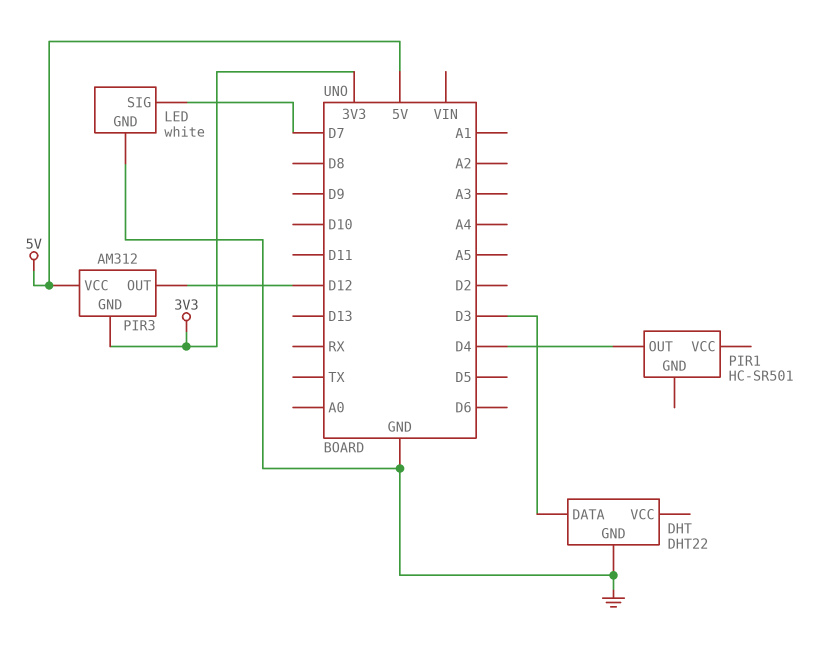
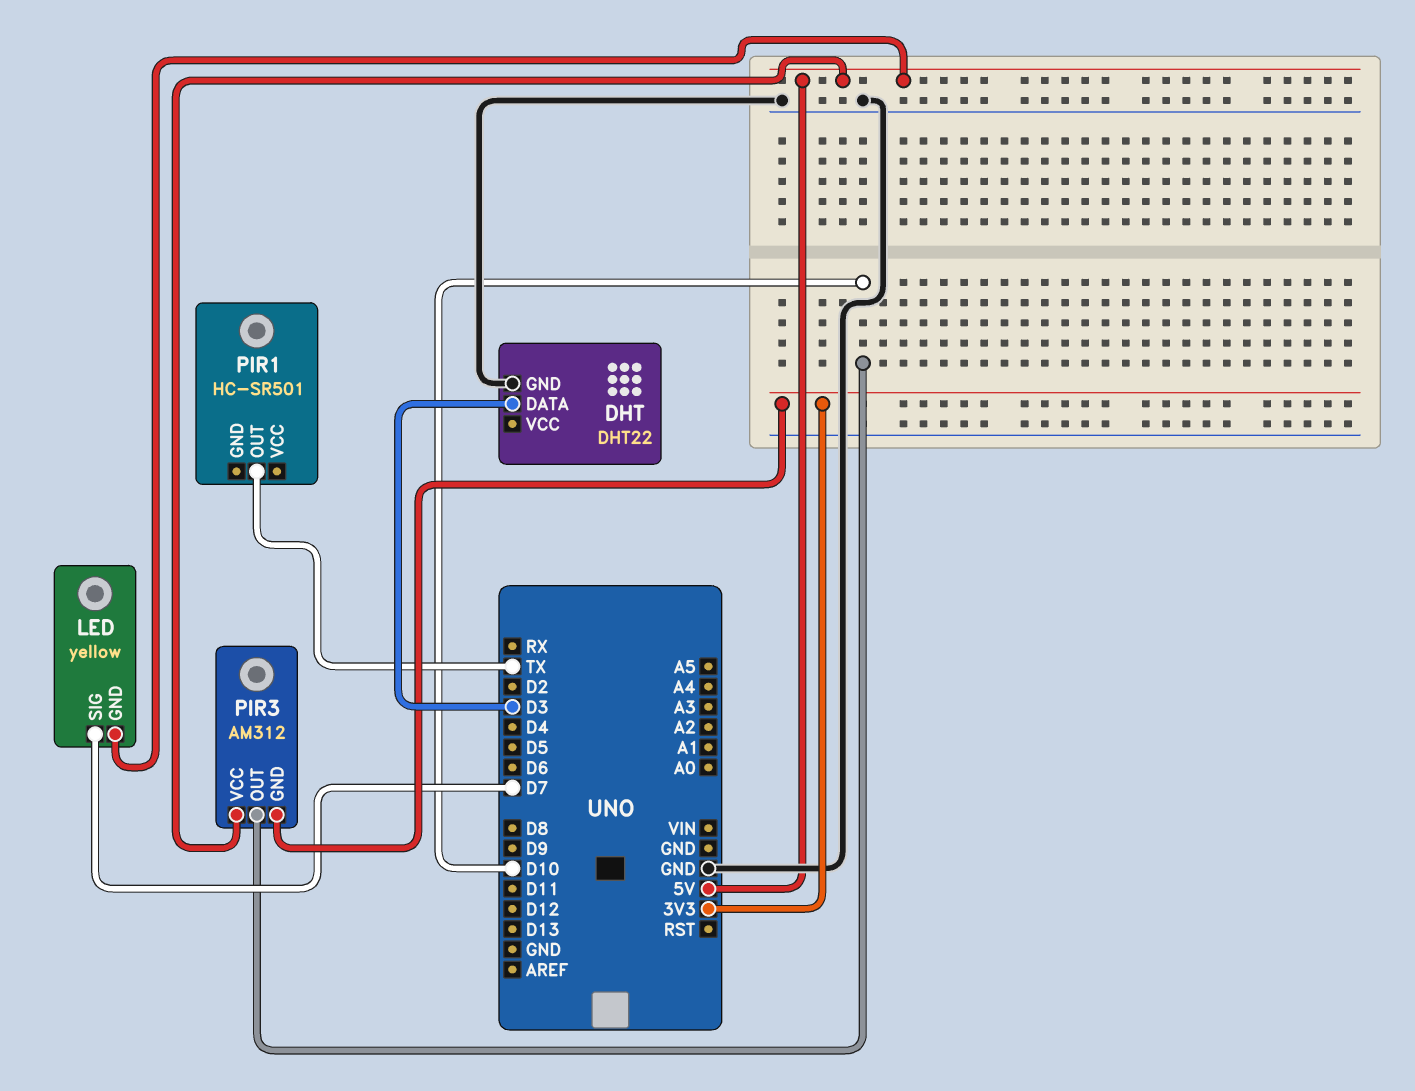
LED: white -> yellow
LED pin GND: GND -> 5V
PIR1 pin OUT: D4 -> TX
PIR3 pin OUT: D12 -> D10

